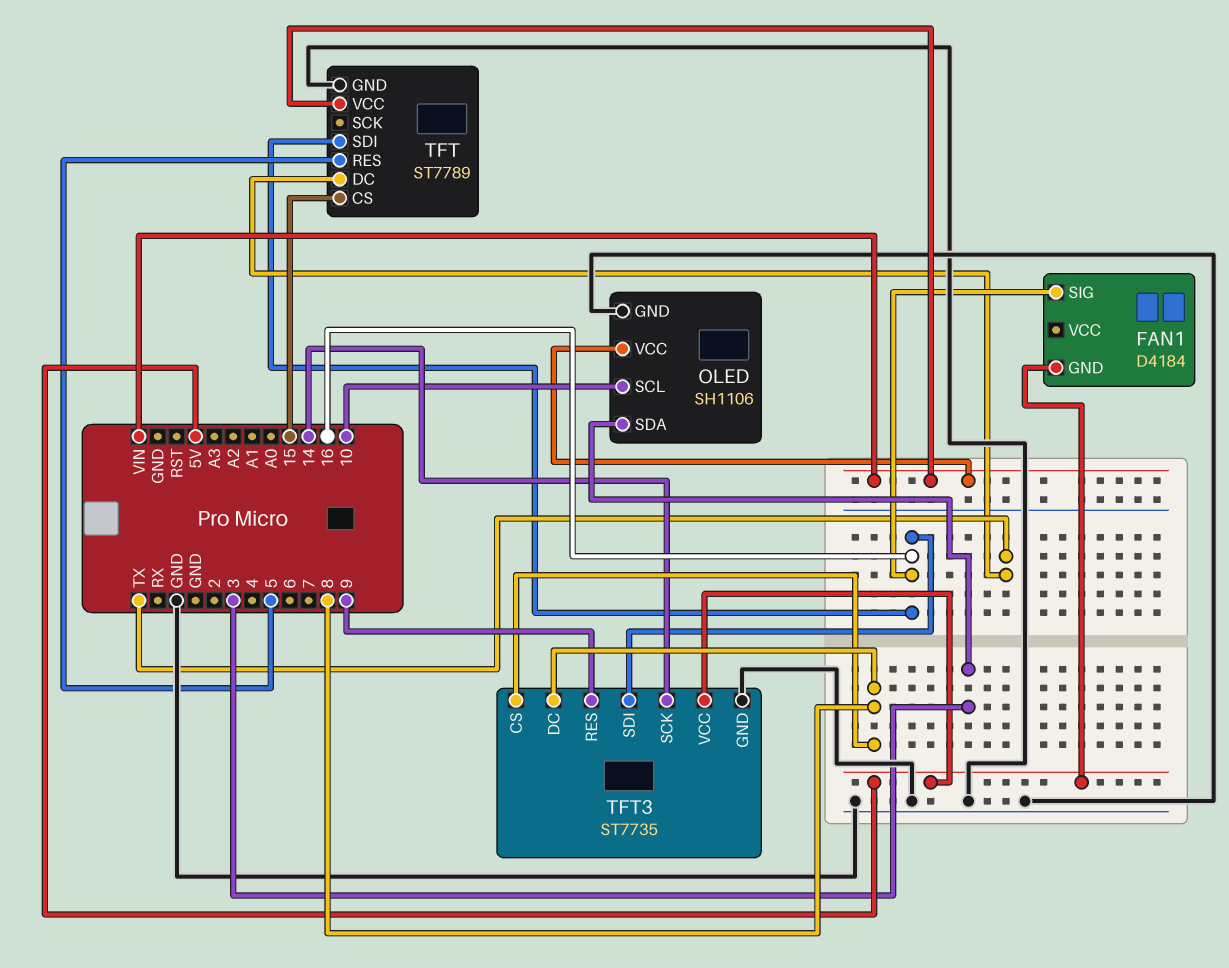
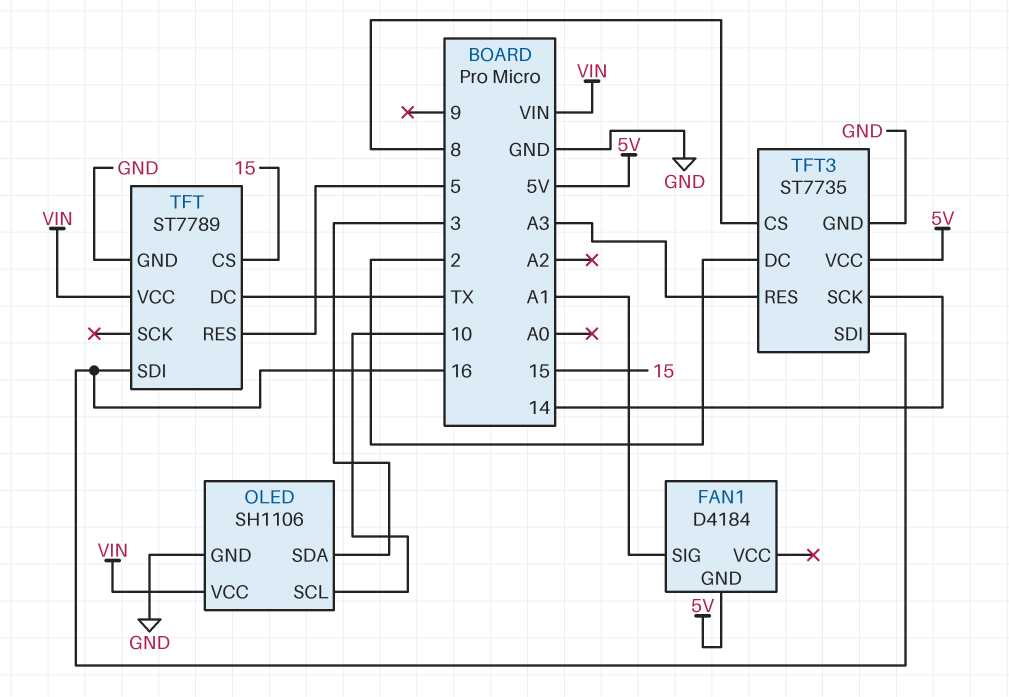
FAN1 pin SIG: 16 -> A1
TFT3 pin DC: 8 -> 2
TFT3 pin RES: 9 -> A3

